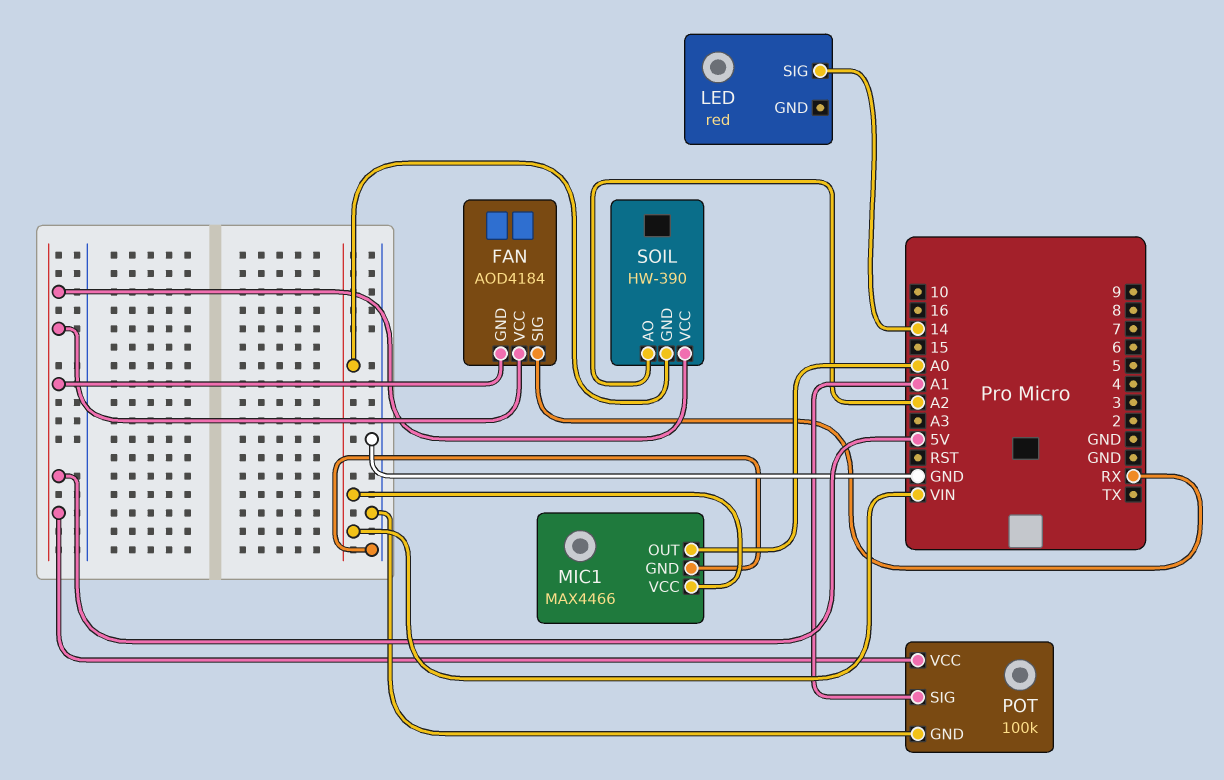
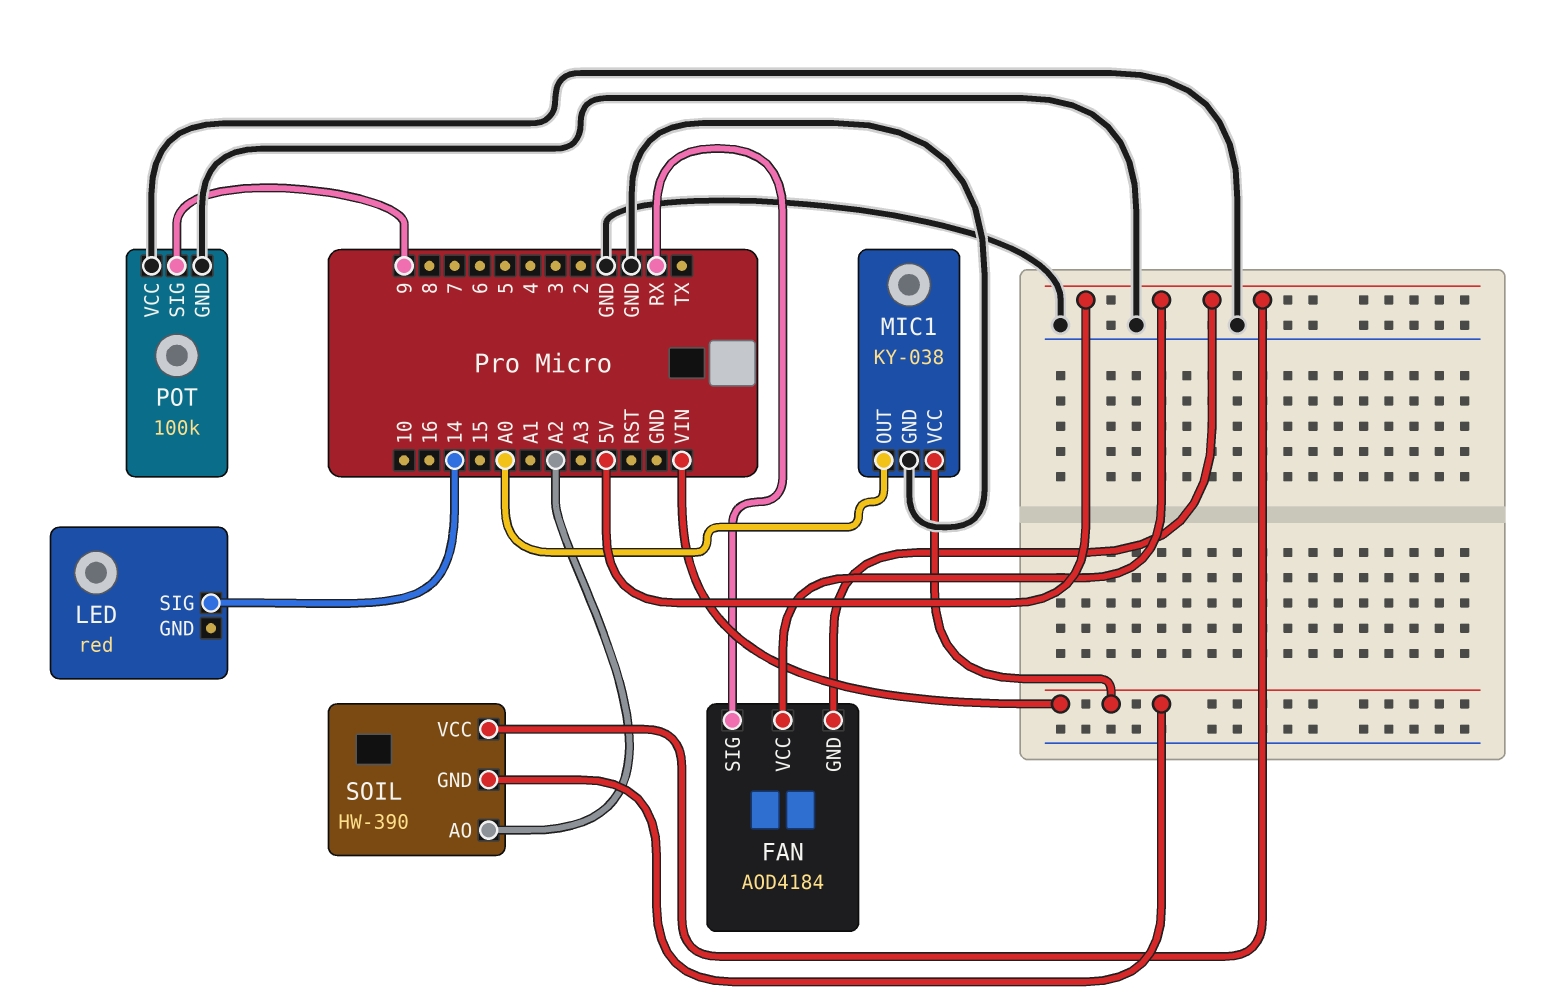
MIC1: MAX4466 -> KY-038
POT pin SIG: A1 -> 9
POT pin VCC: 5V -> GND

